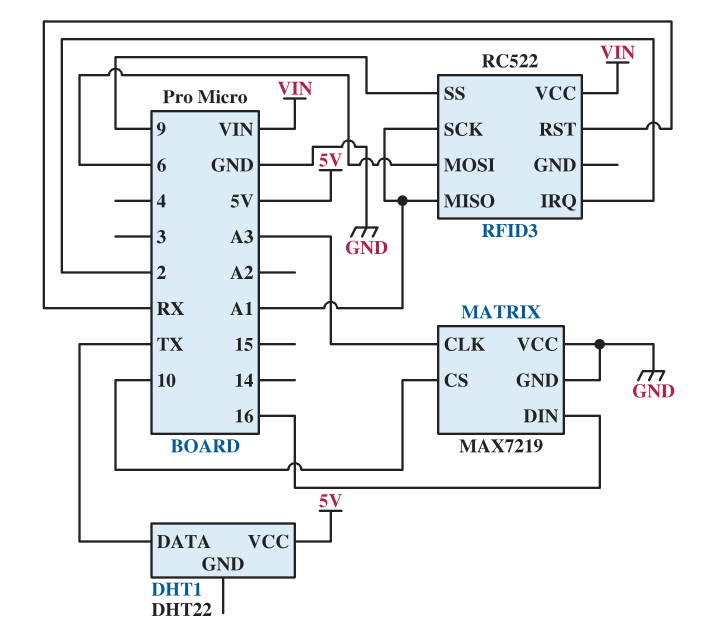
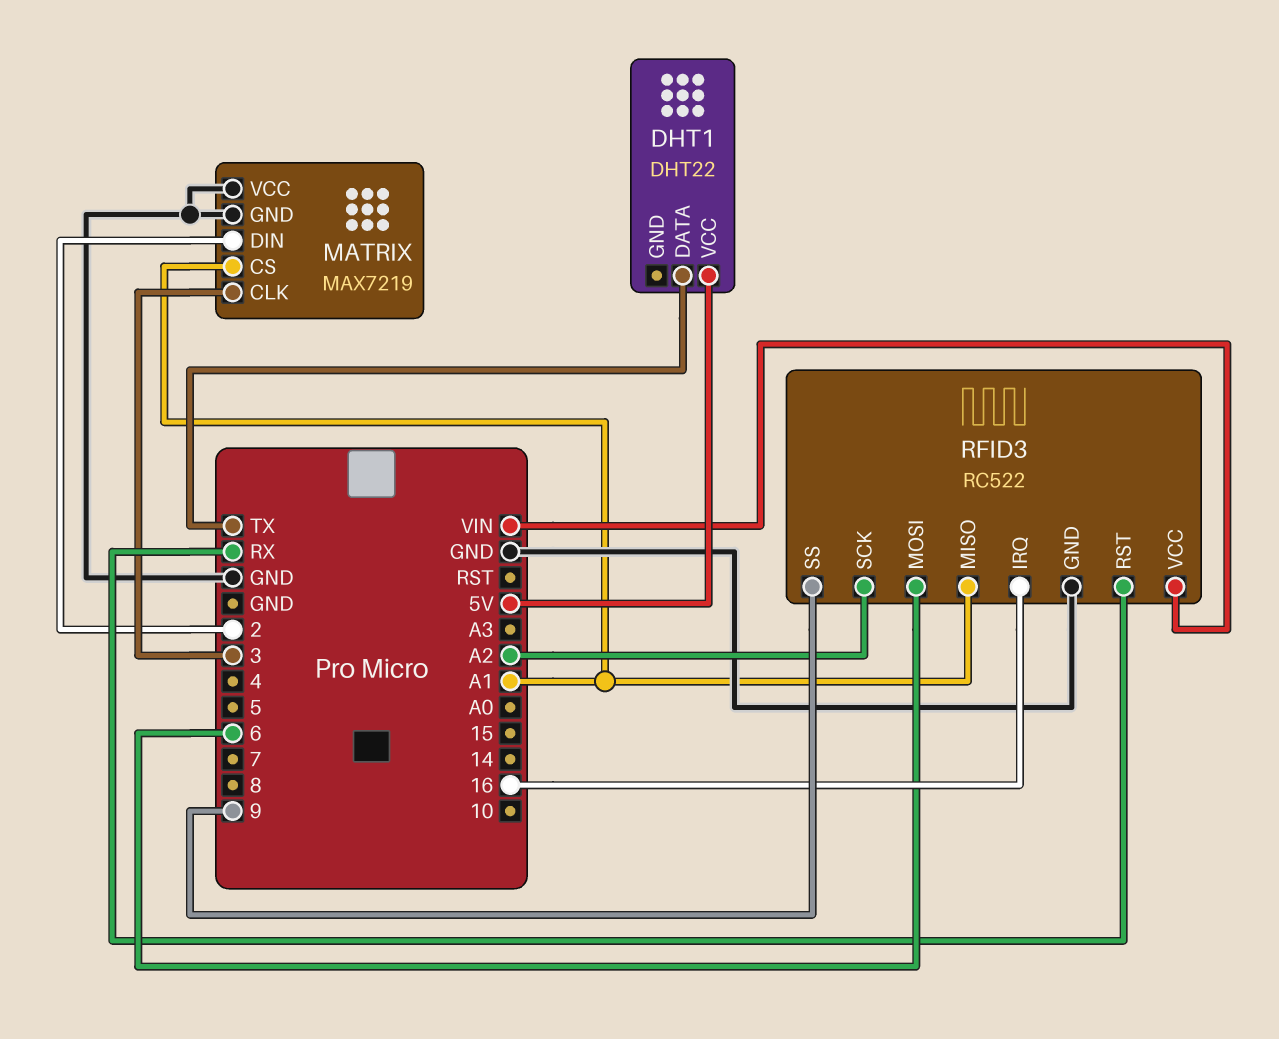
MATRIX pin CLK: A3 -> 3
MATRIX pin CS: 10 -> A1
MATRIX pin DIN: 16 -> 2
RFID3 pin GND: none -> GND
RFID3 pin IRQ: 2 -> 16
RFID3 pin SCK: A1 -> A2

